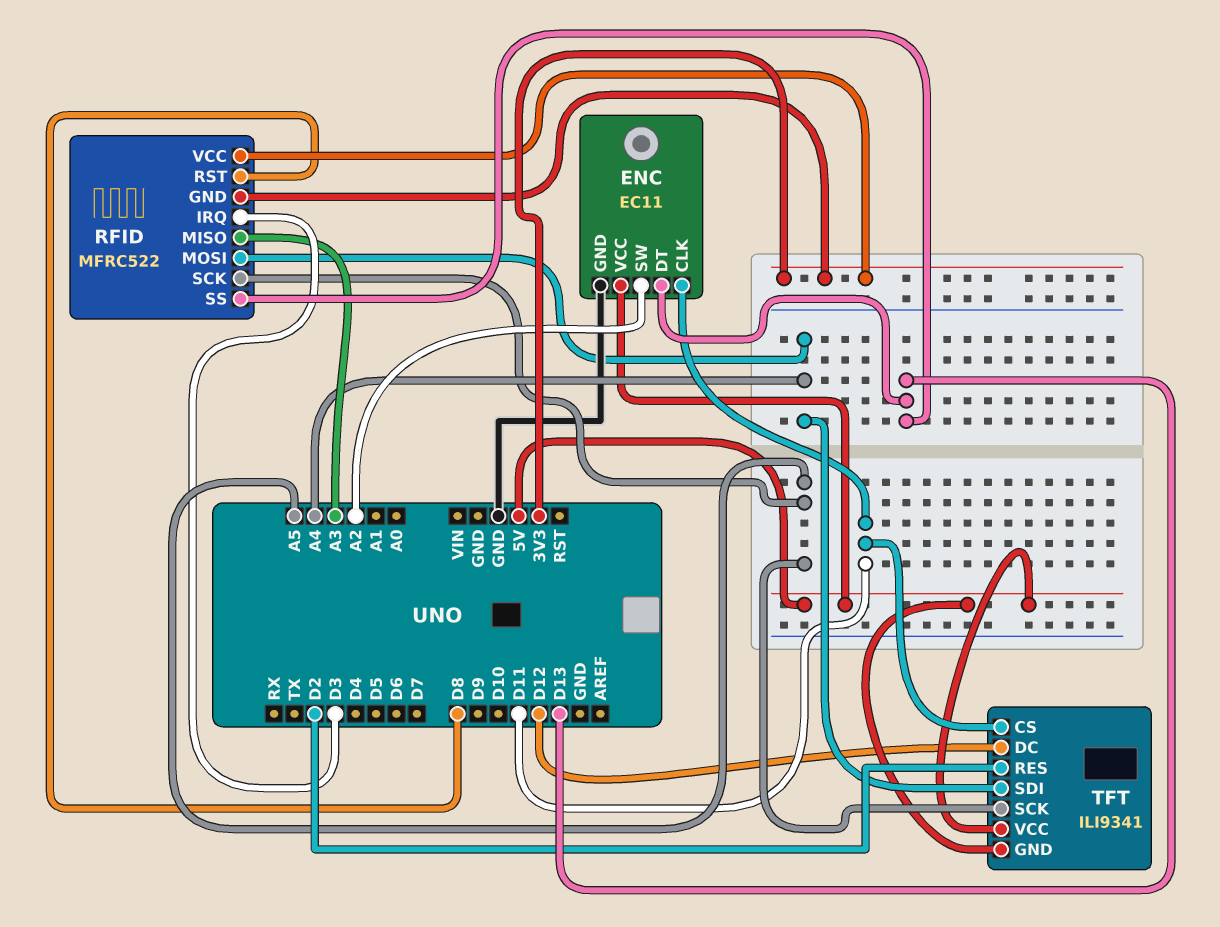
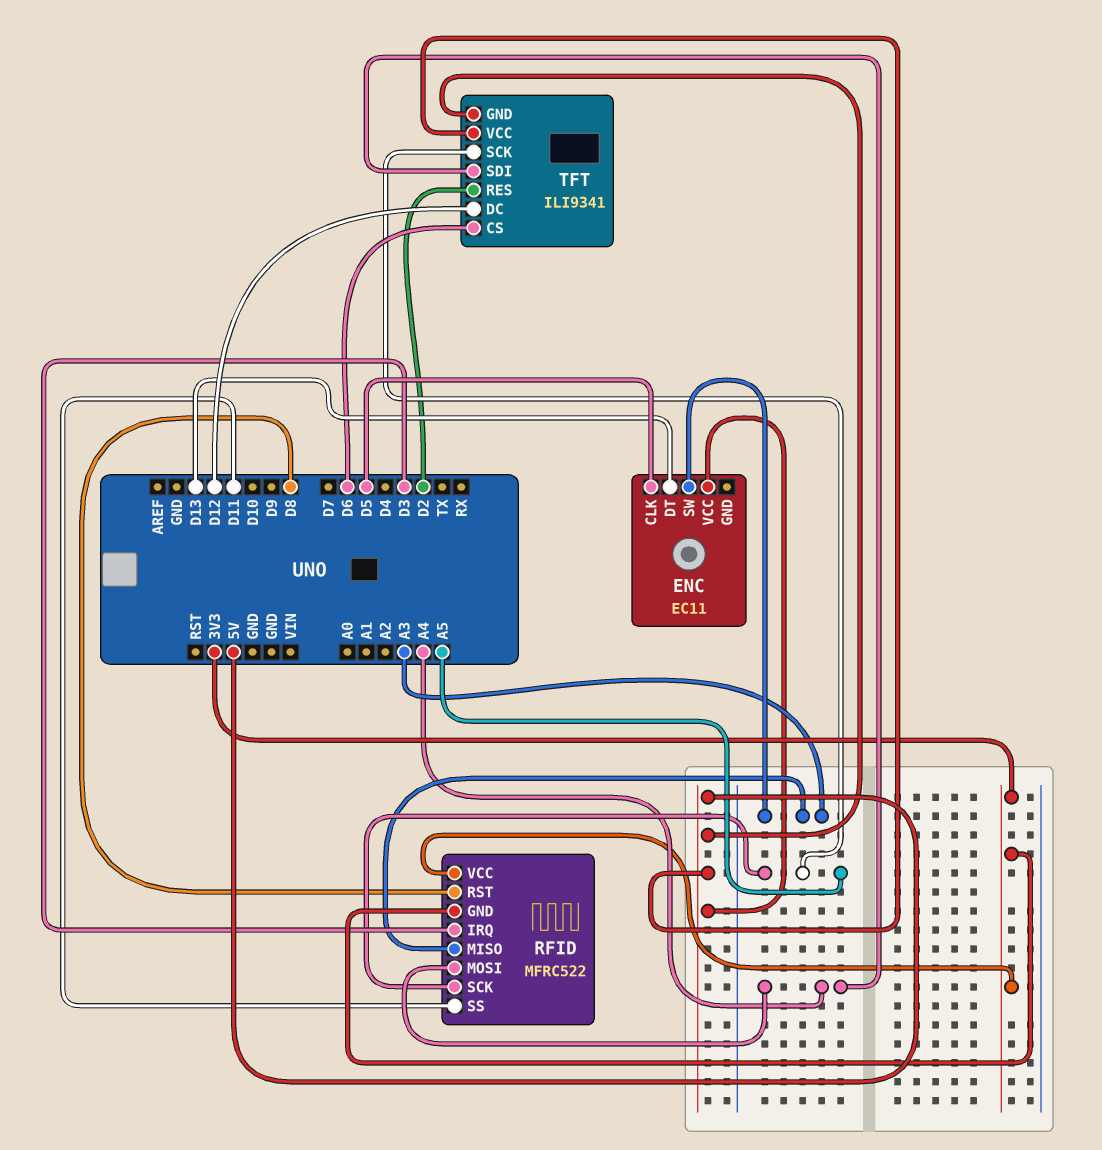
ENC pin CLK: D11 -> D5
ENC pin GND: GND -> none
ENC pin SW: A2 -> A3
RFID pin SS: D13 -> D11
TFT pin CS: D11 -> D6

